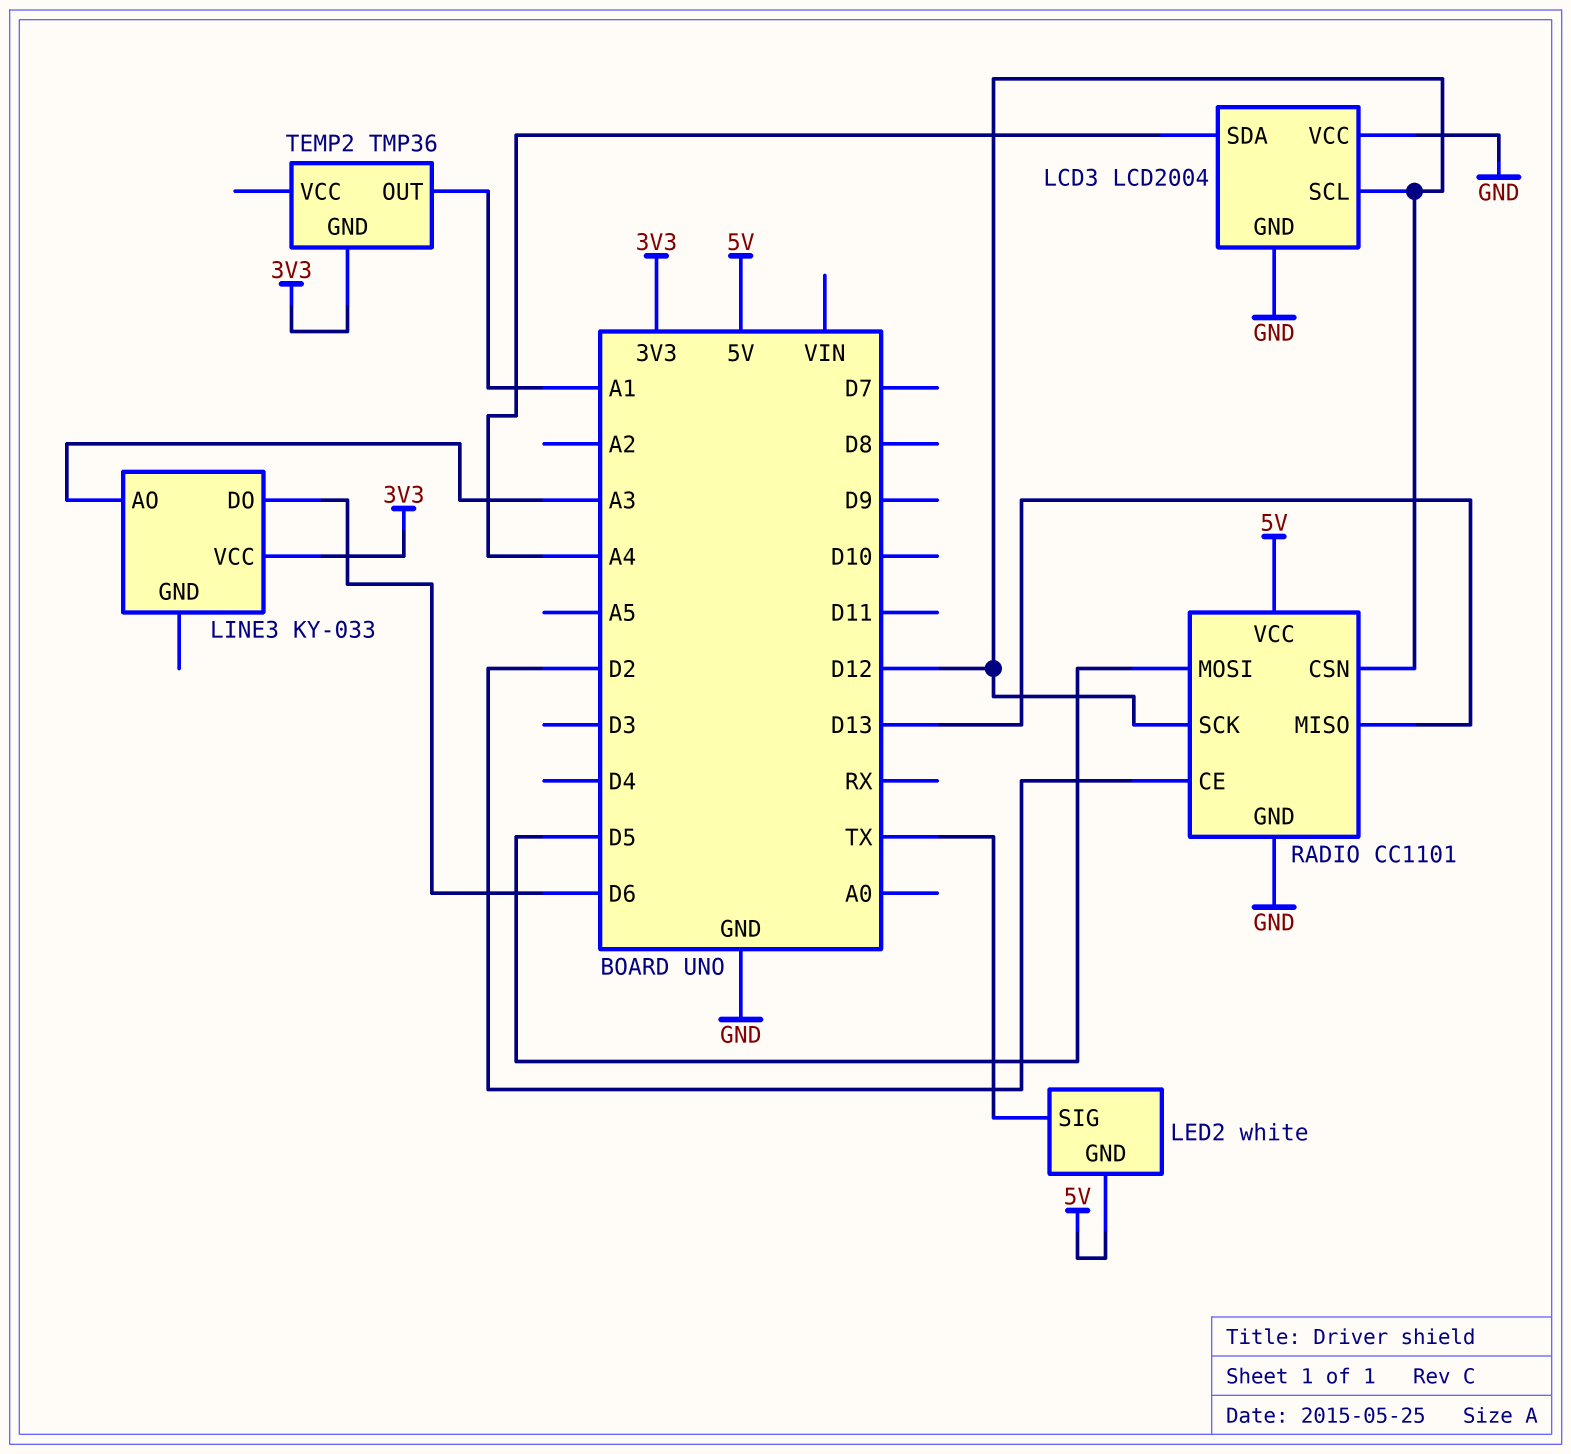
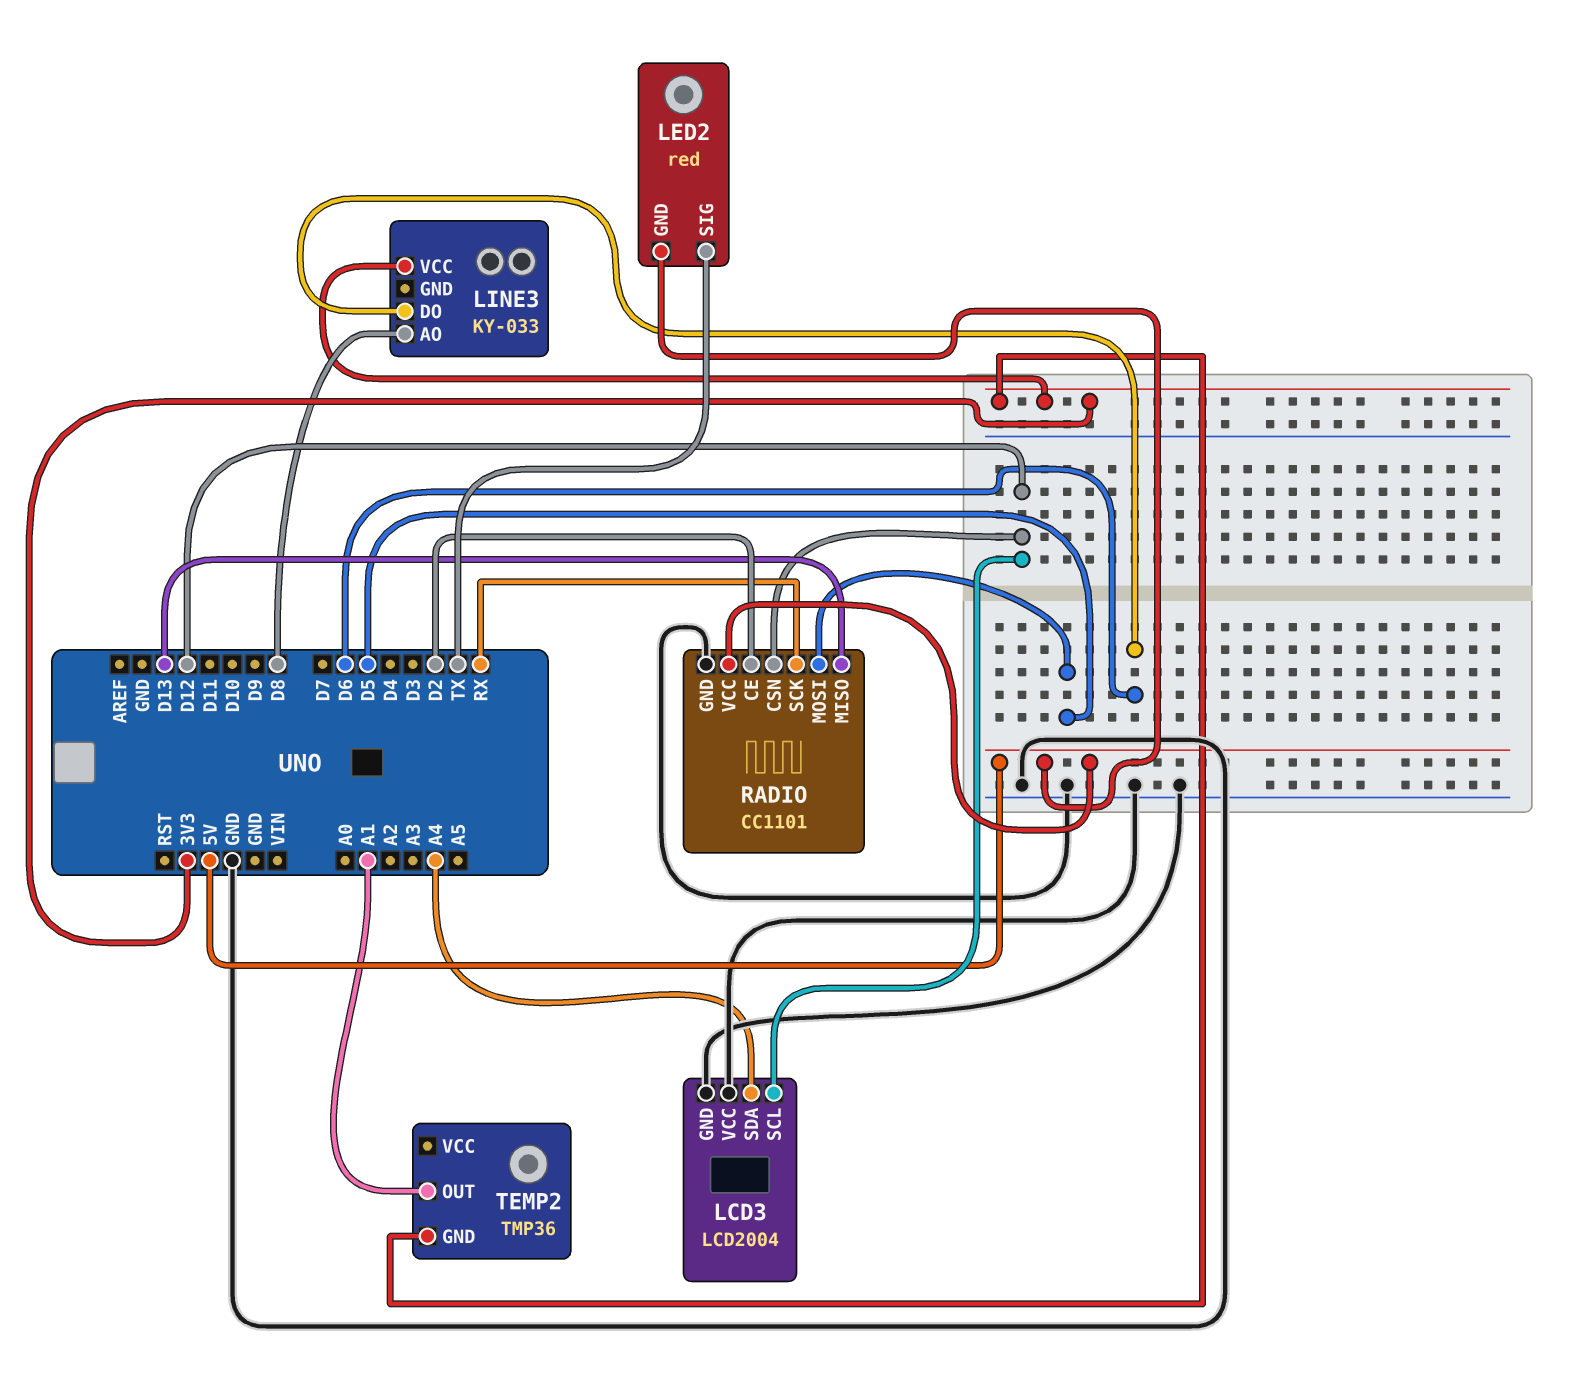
LED2: white -> red
LINE3 pin AO: A3 -> D8
RADIO pin SCK: D12 -> RX

